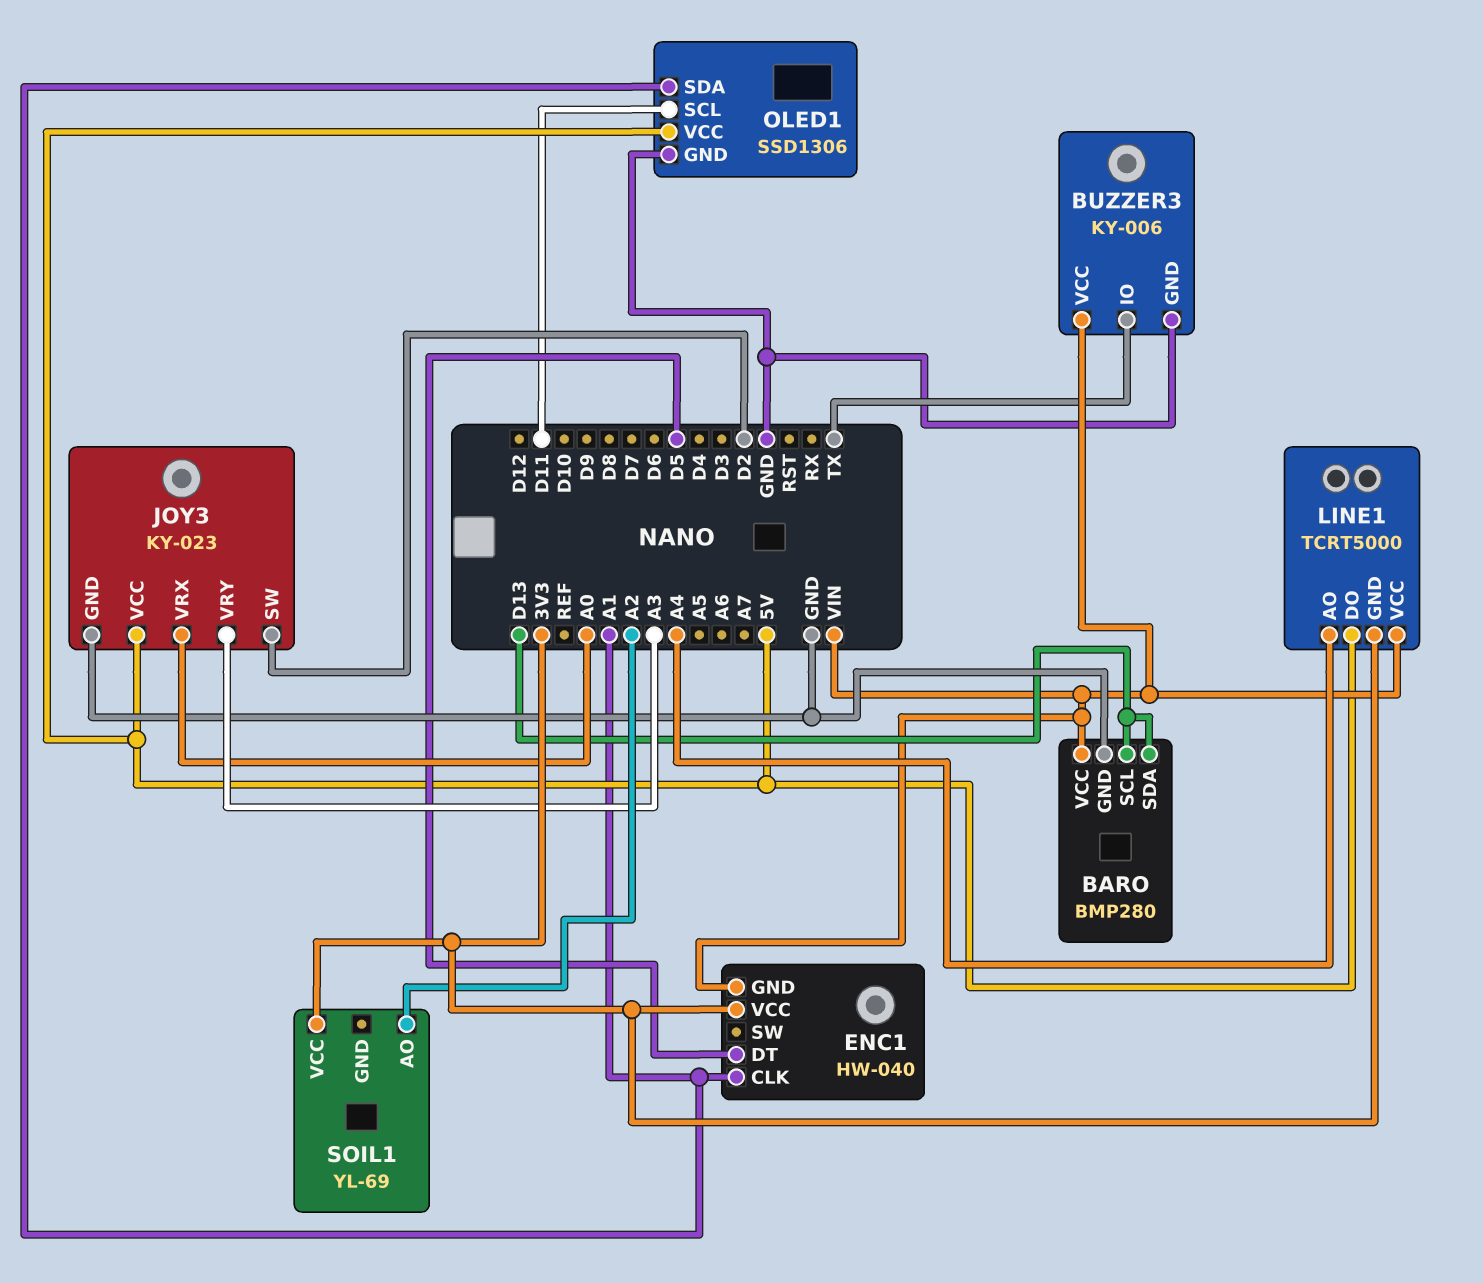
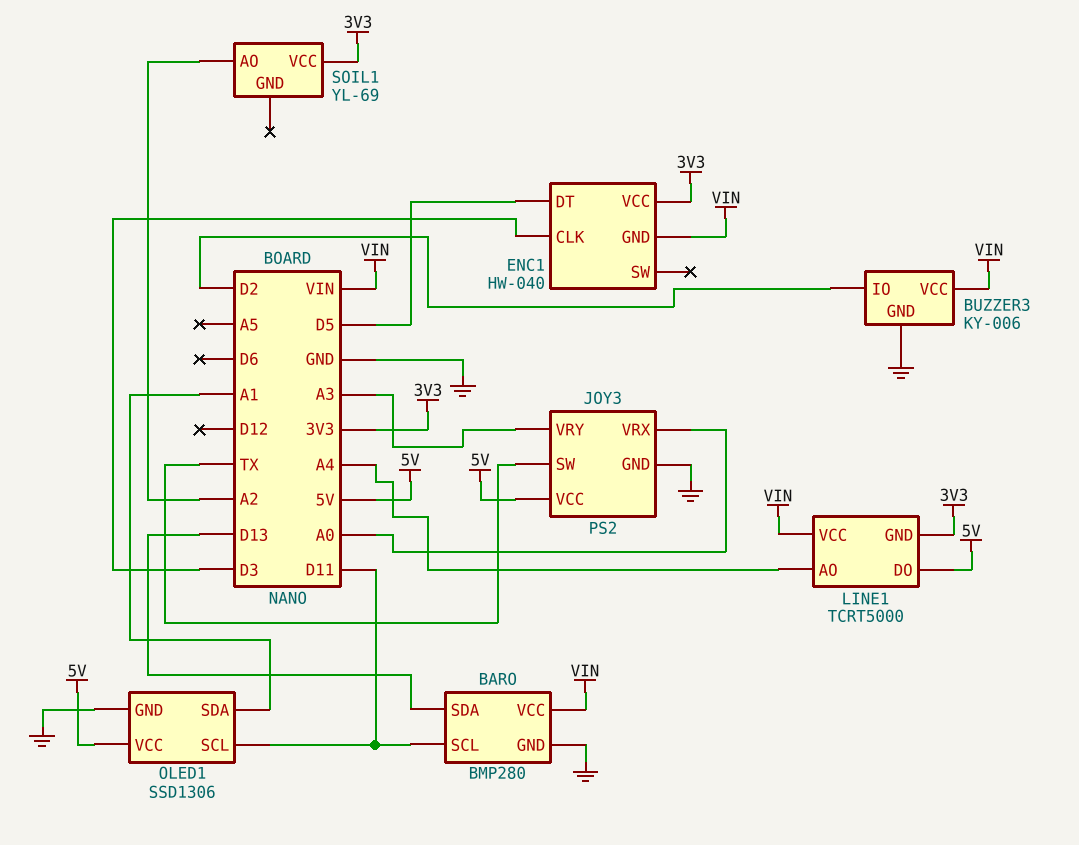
BARO pin SCL: D13 -> D11
BUZZER3 pin IO: TX -> D2
ENC1 pin CLK: A1 -> D3
JOY3: KY-023 -> PS2
JOY3 pin SW: D2 -> TX

